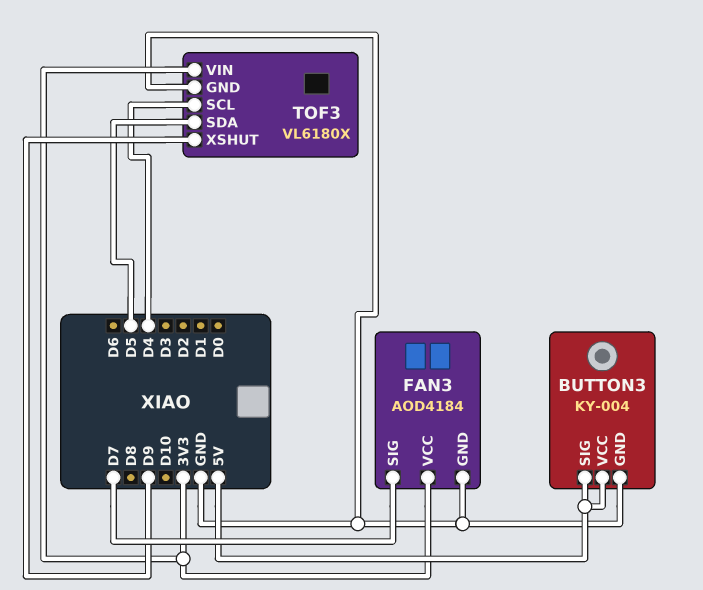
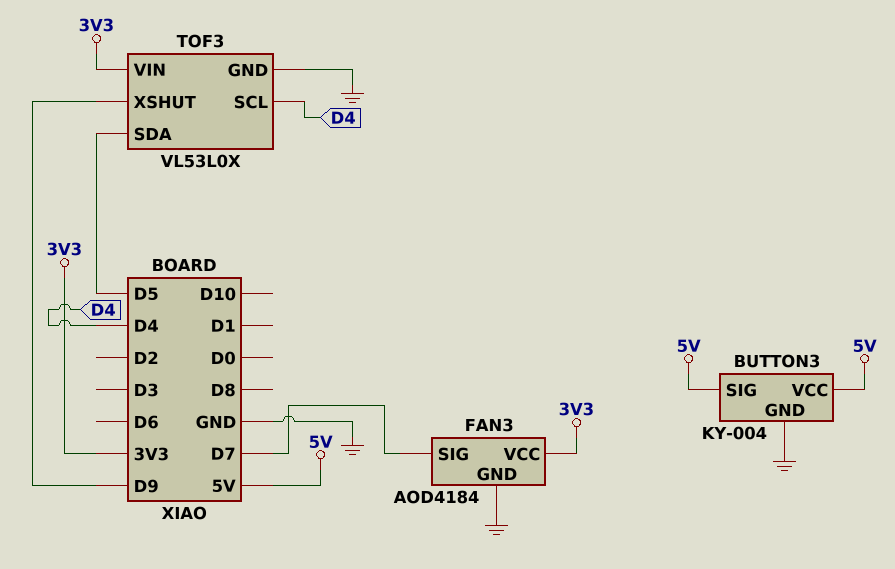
TOF3: VL6180X -> VL53L0X

